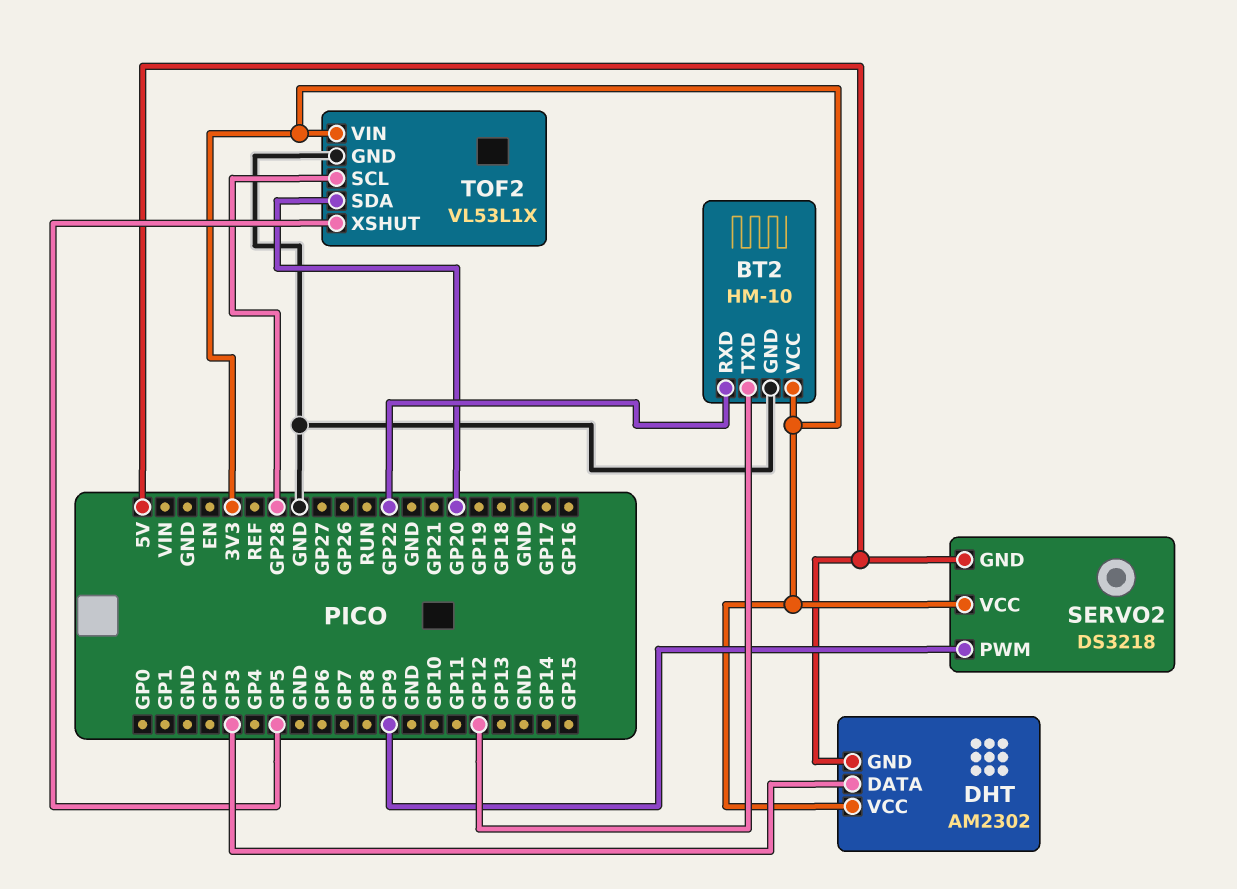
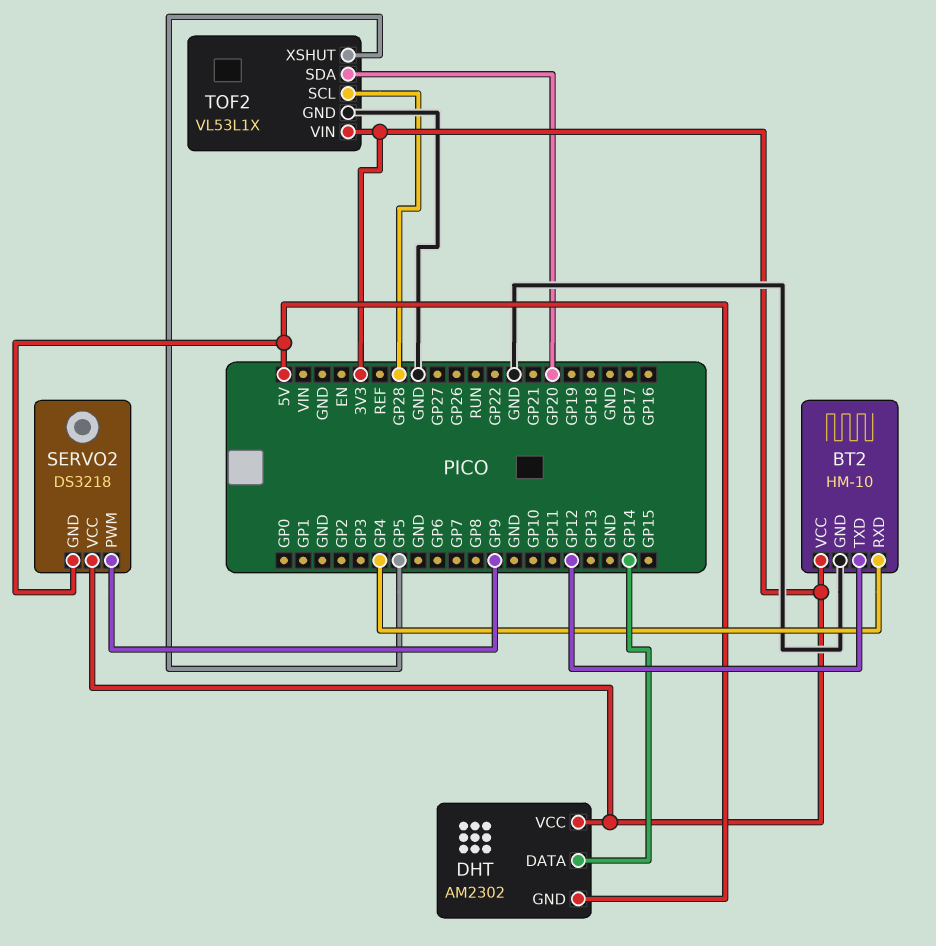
BT2 pin RXD: GP22 -> GP4
DHT pin DATA: GP3 -> GP14

